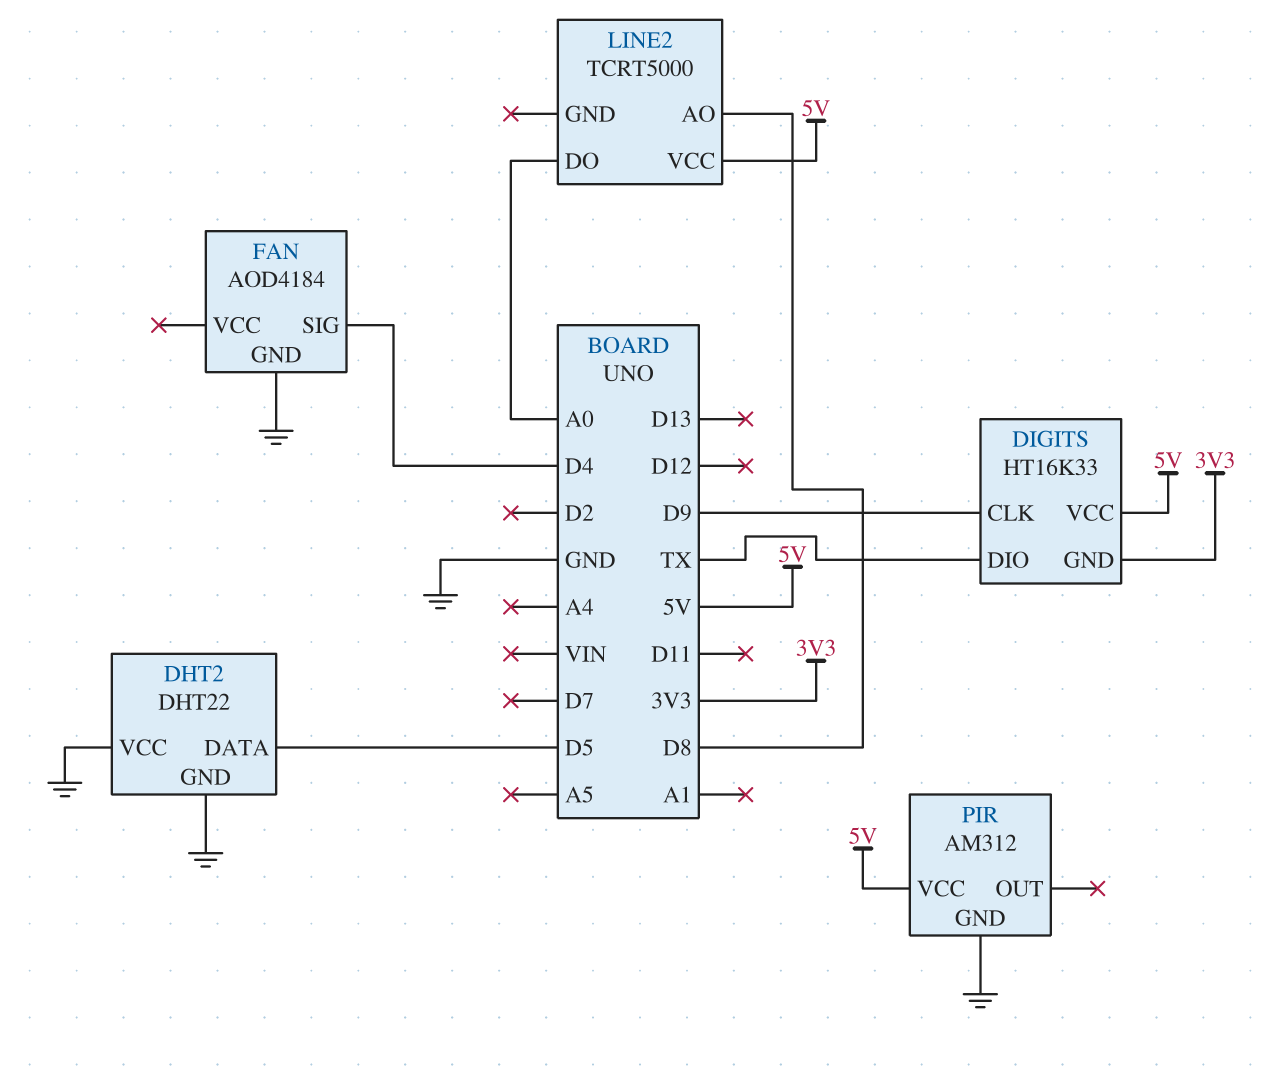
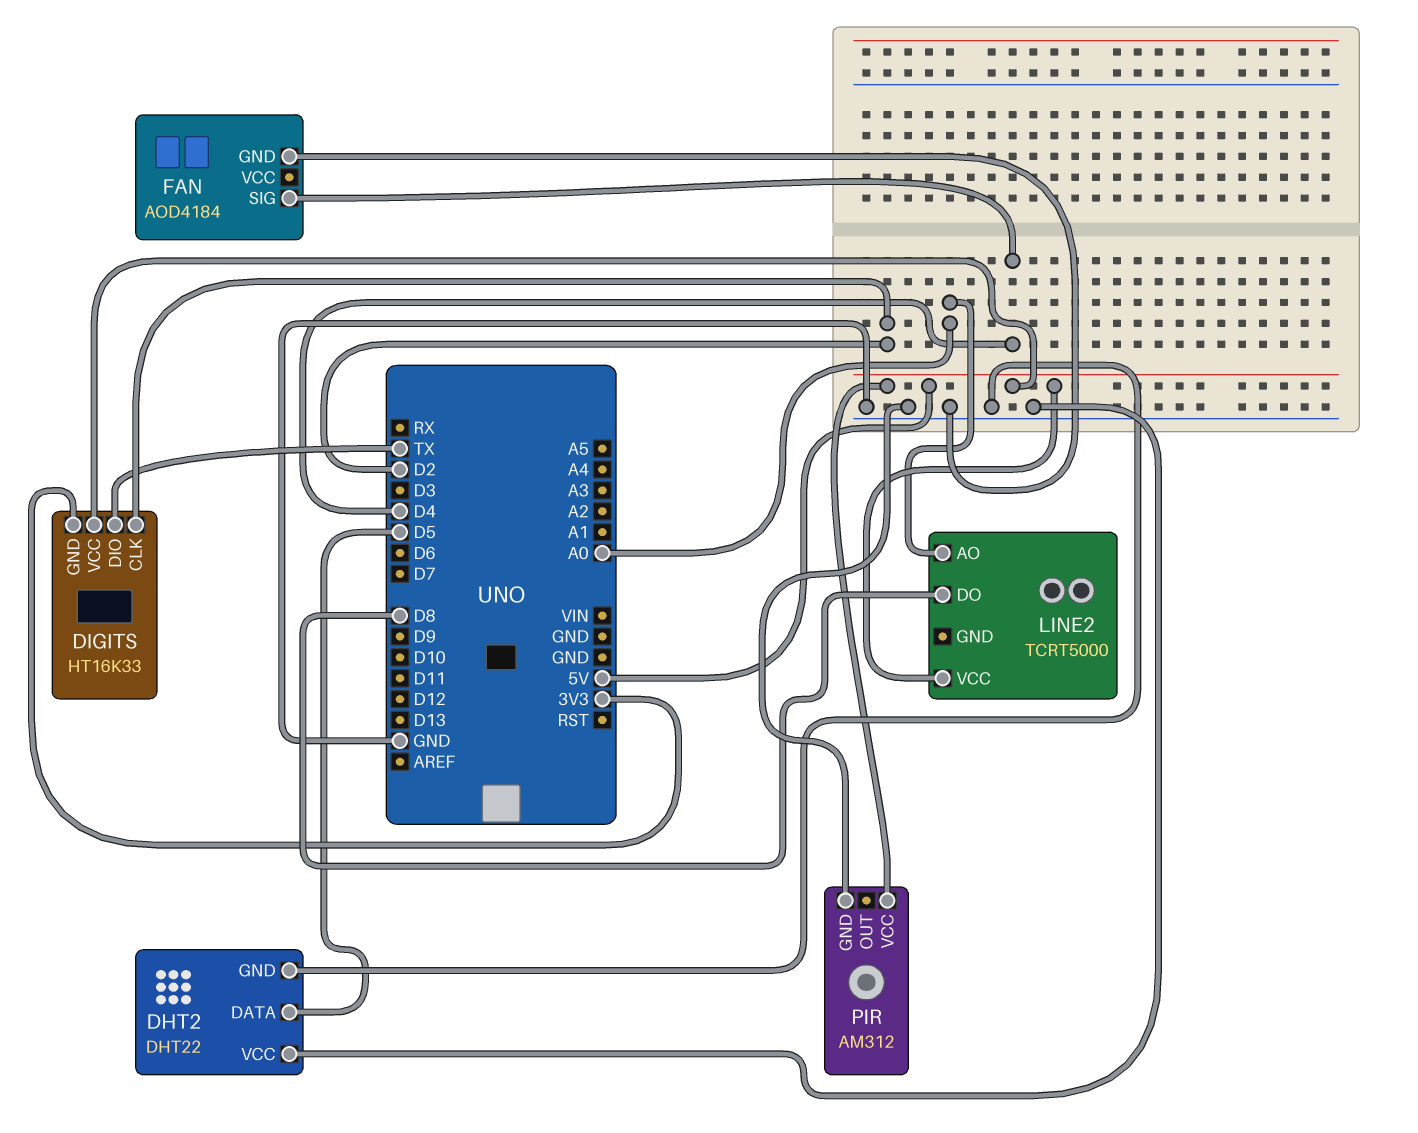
DIGITS pin CLK: D9 -> D2
LINE2 pin AO: D8 -> A0
LINE2 pin DO: A0 -> D8

